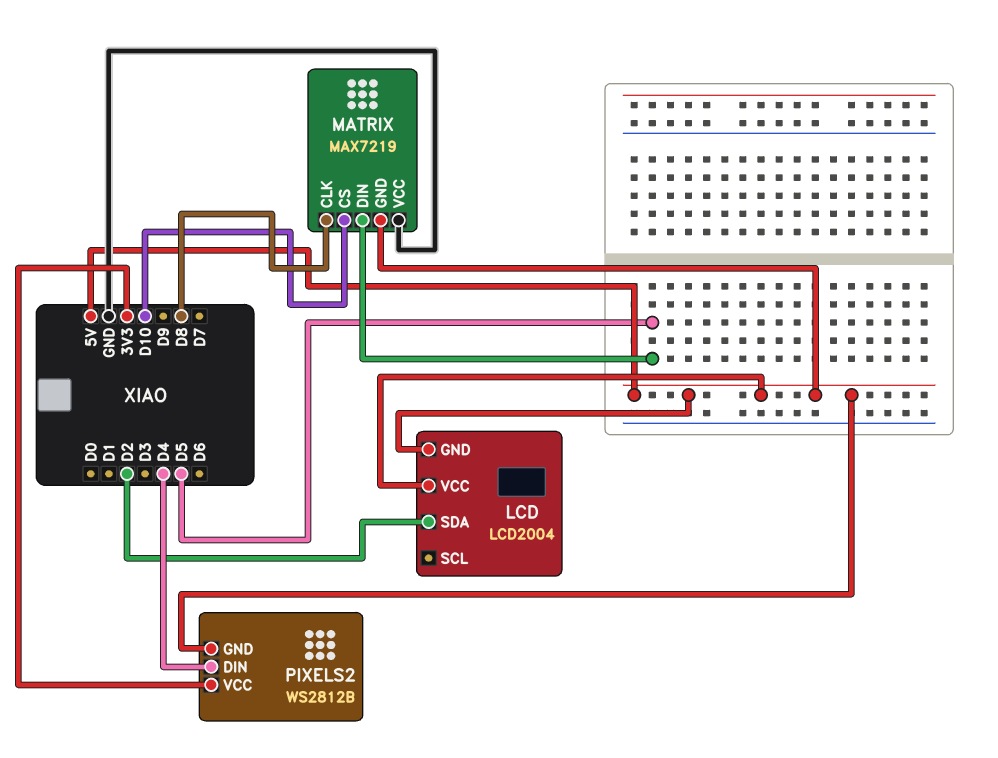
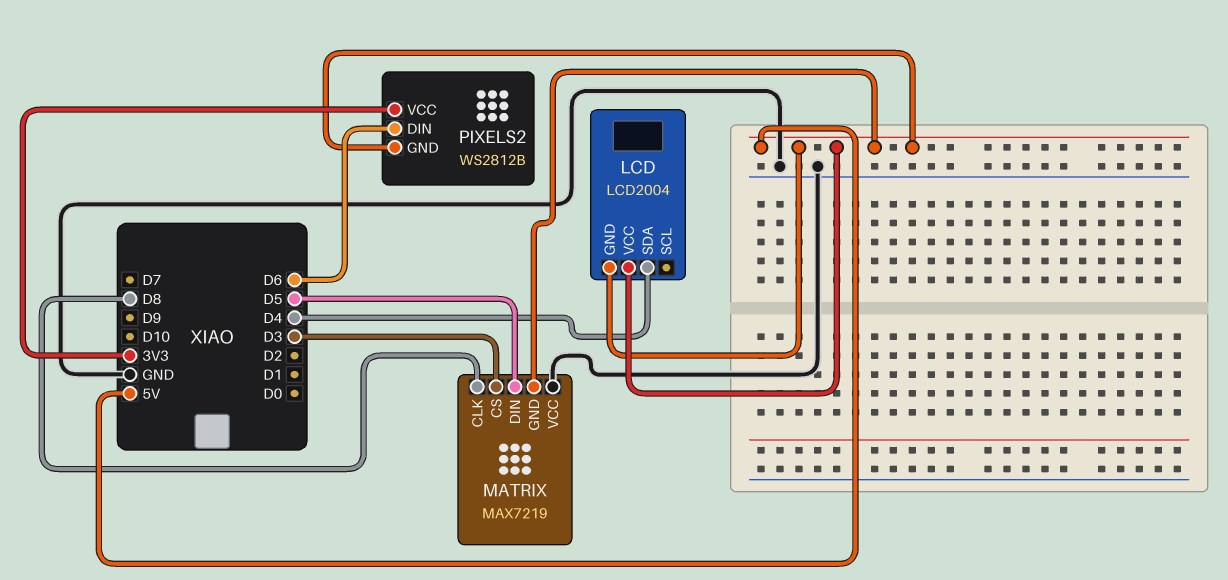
LCD pin SDA: D2 -> D4
MATRIX pin CS: D10 -> D3
PIXELS2 pin DIN: D4 -> D6

